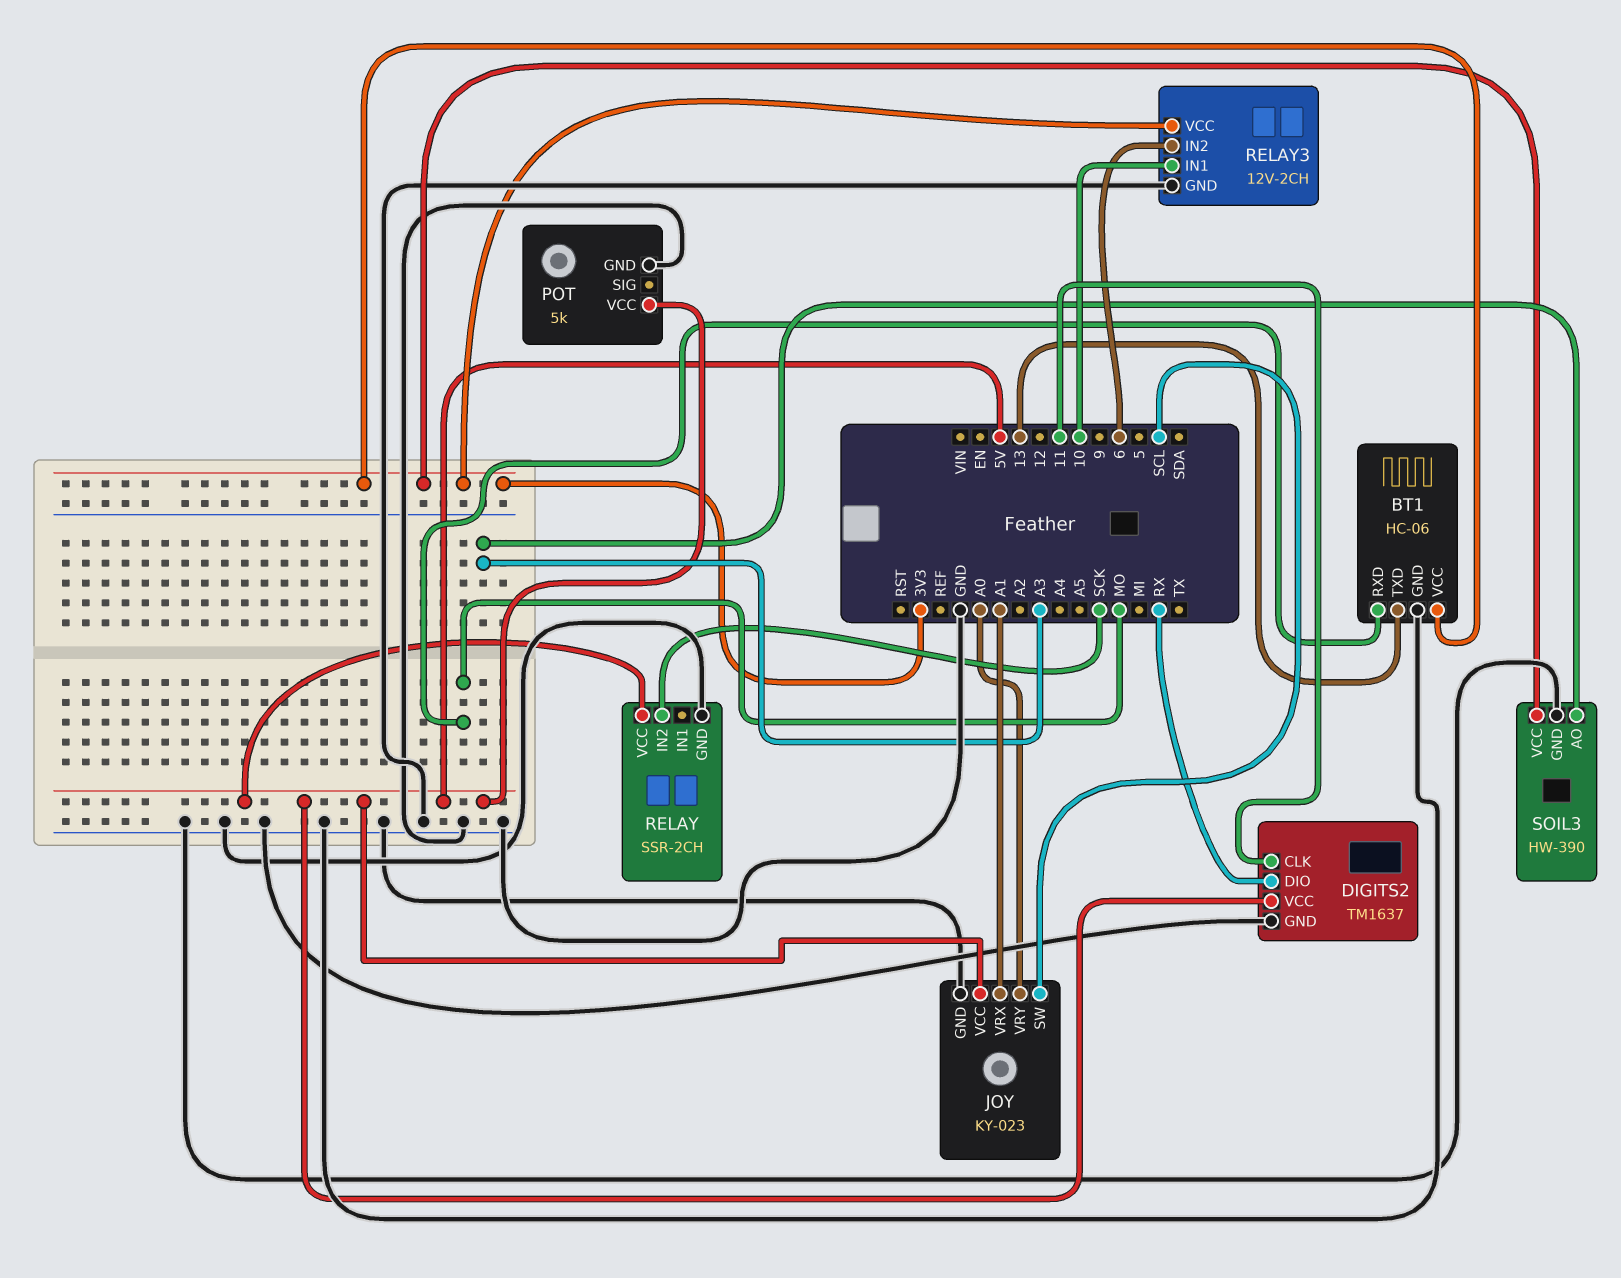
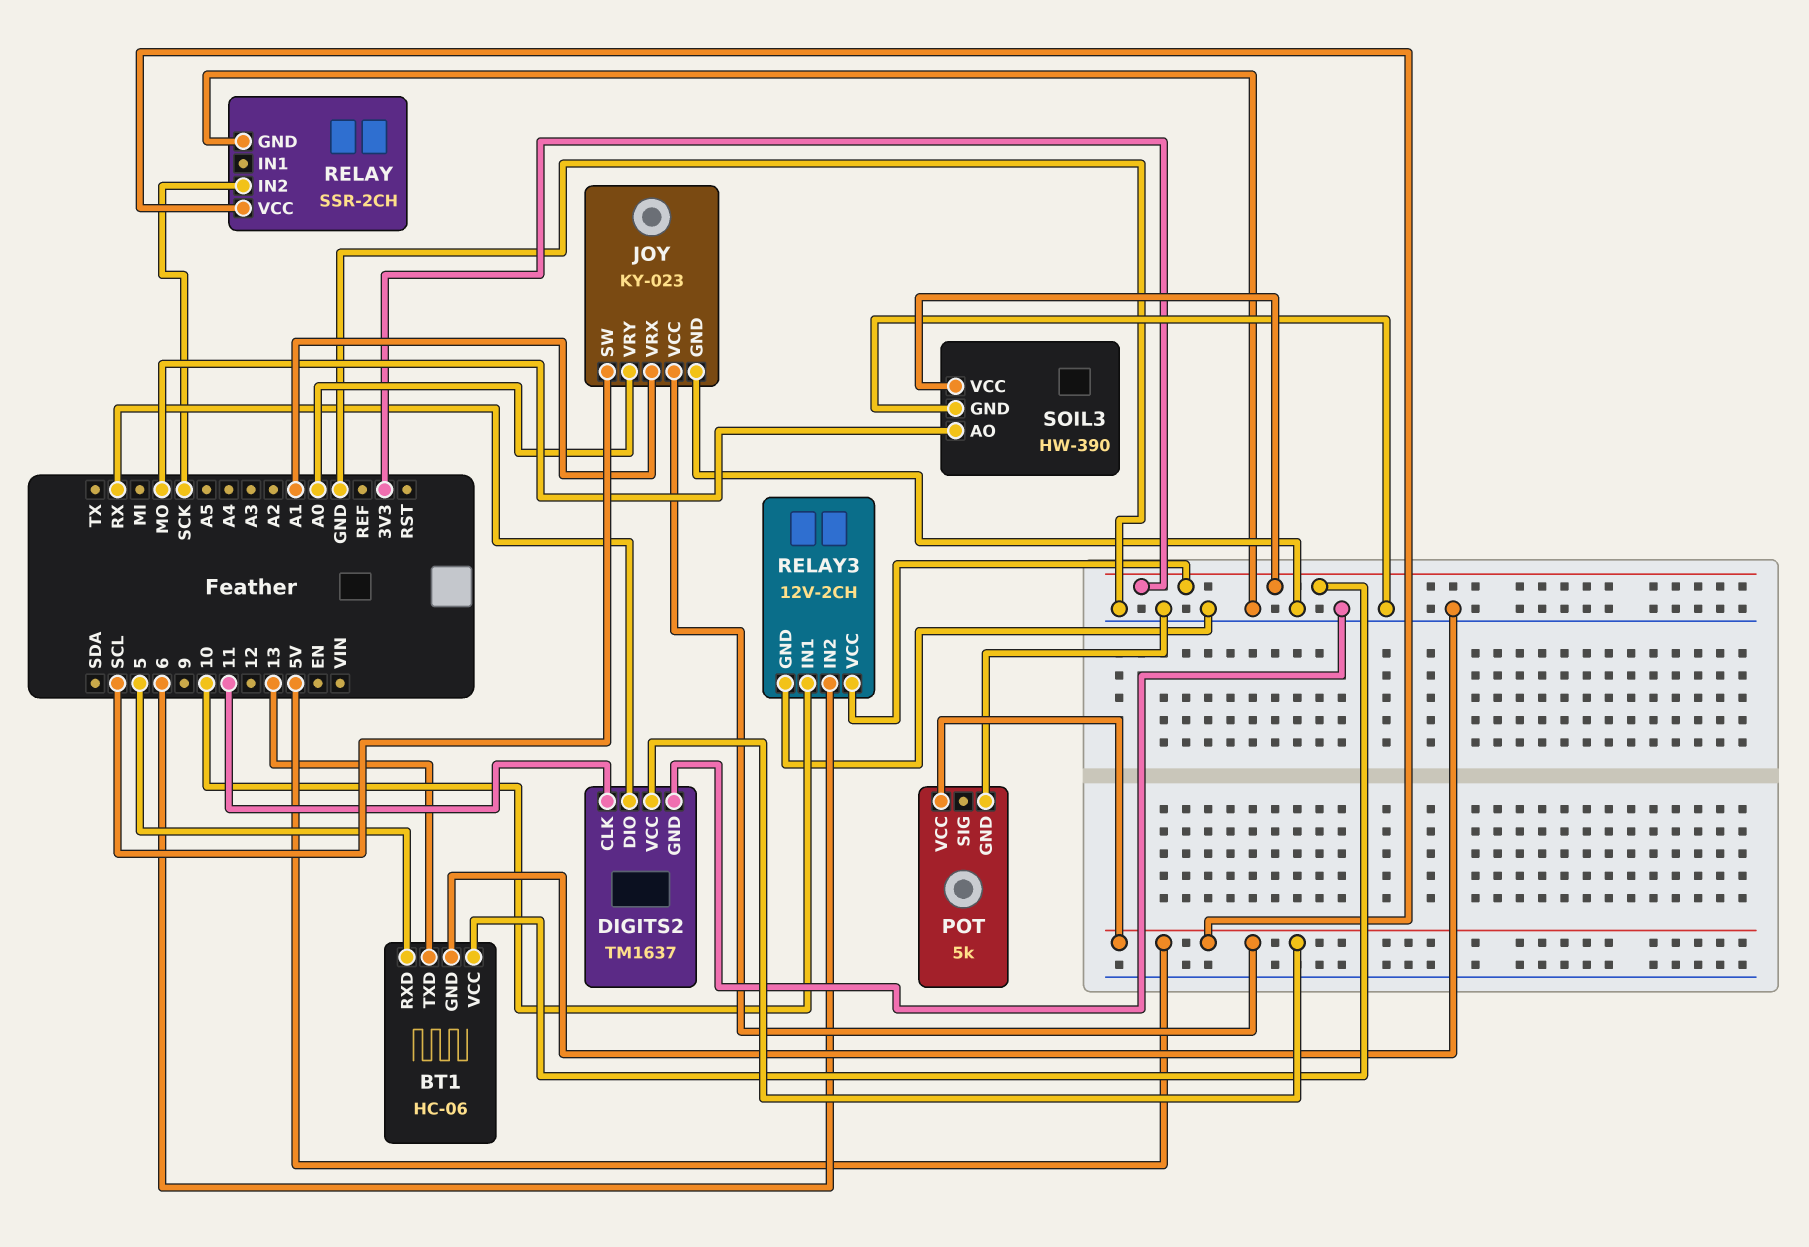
BT1 pin RXD: MO -> 5
SOIL3 pin AO: A3 -> MO

